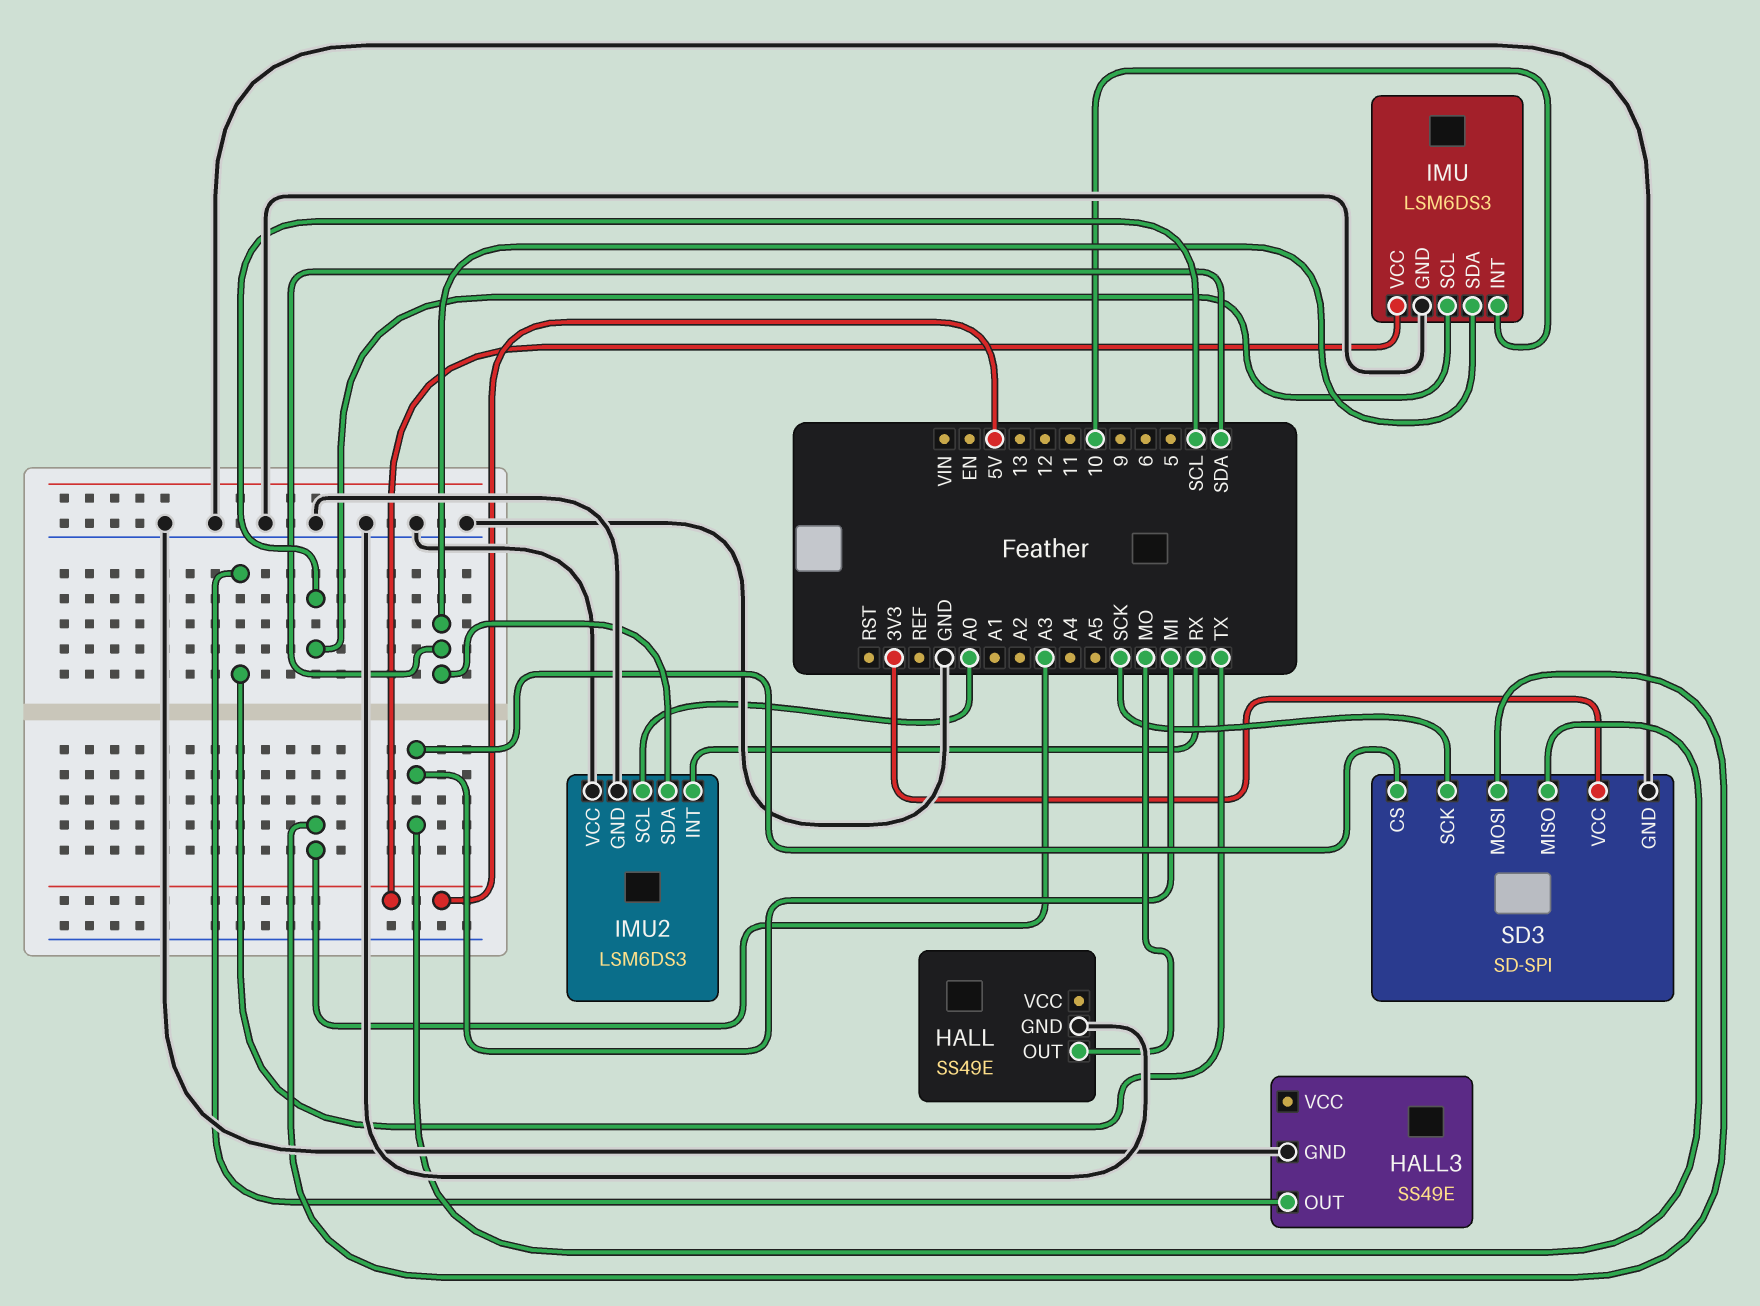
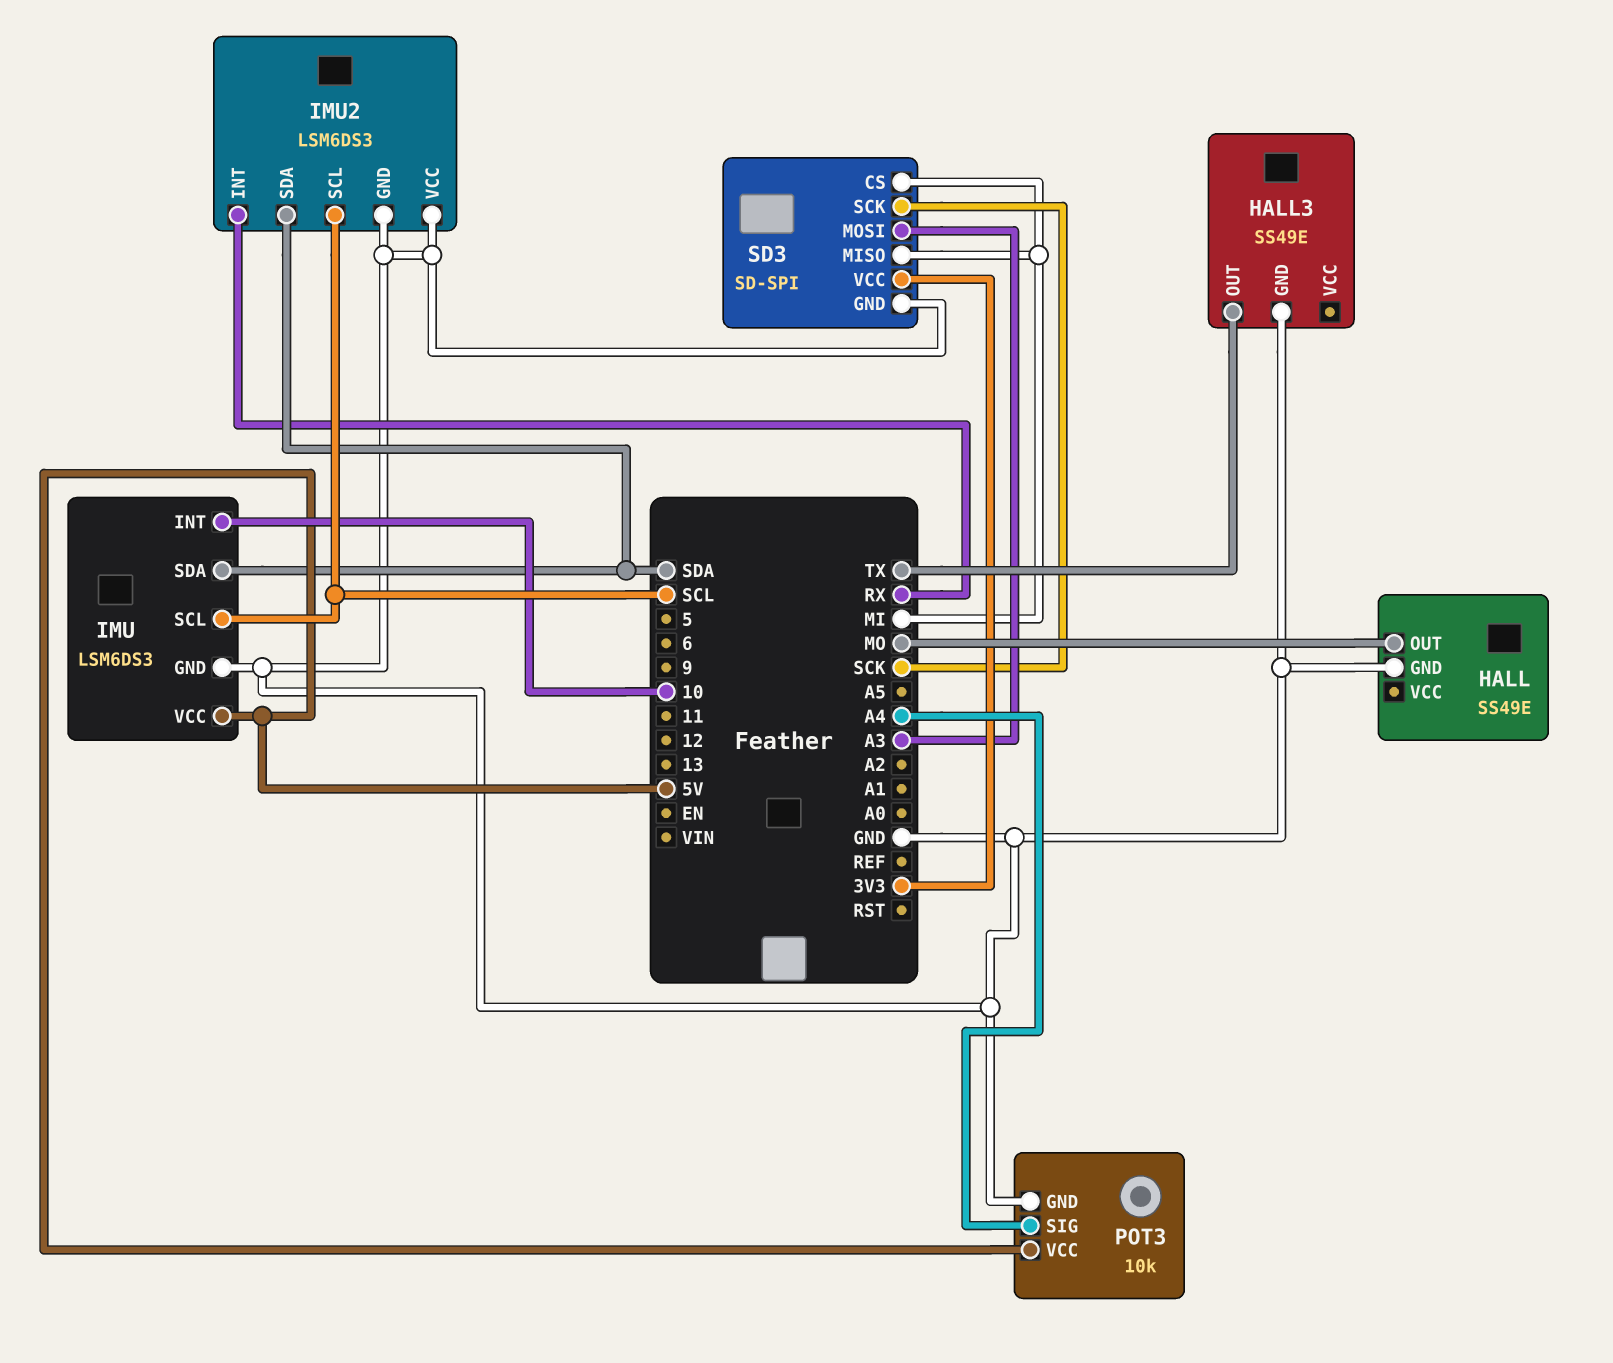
IMU2 pin SCL: A0 -> SCL
POT3: none -> 10k
POT3 pin GND: none -> GND
POT3 pin SIG: none -> A4
POT3 pin VCC: none -> 5V

